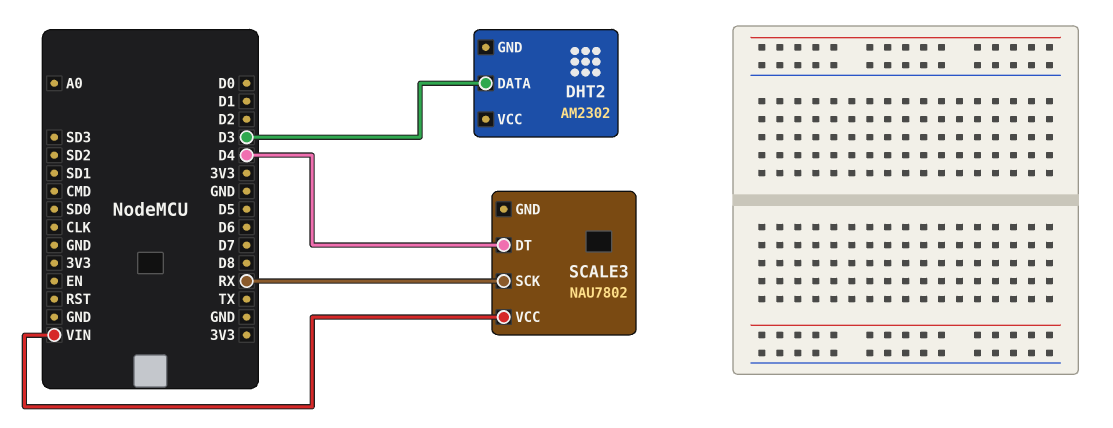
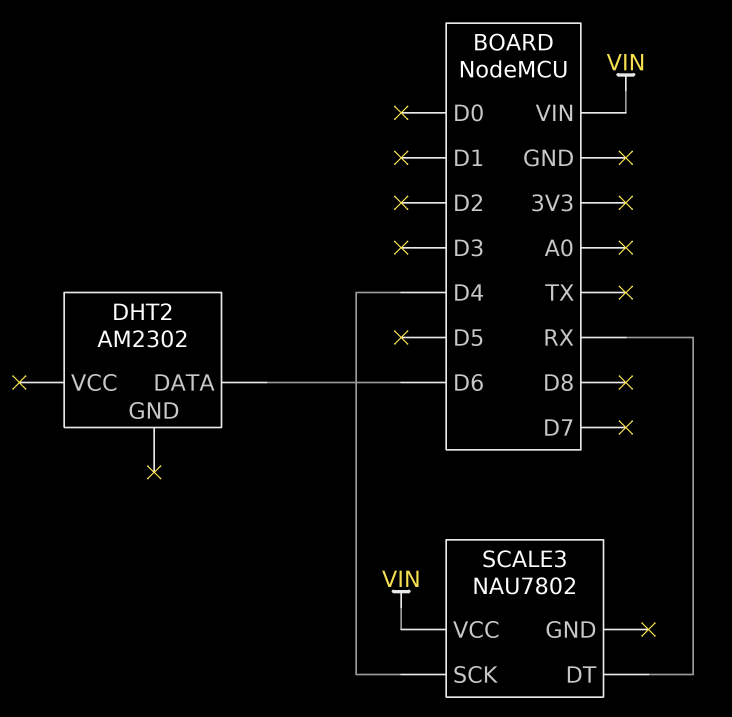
DHT2 pin DATA: D3 -> D6
SCALE3 pin DT: D4 -> RX
SCALE3 pin SCK: RX -> D4

